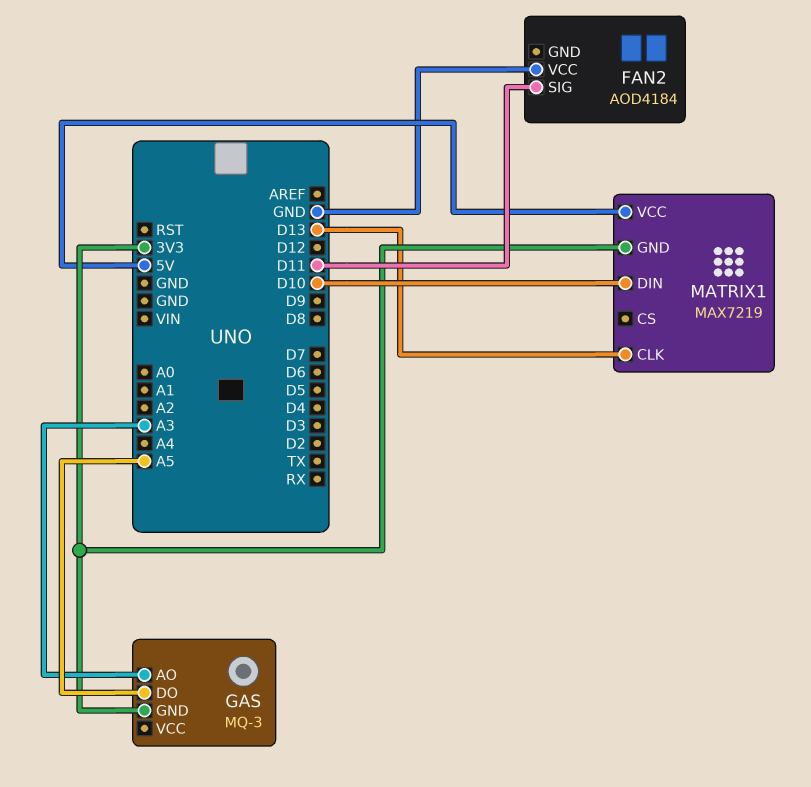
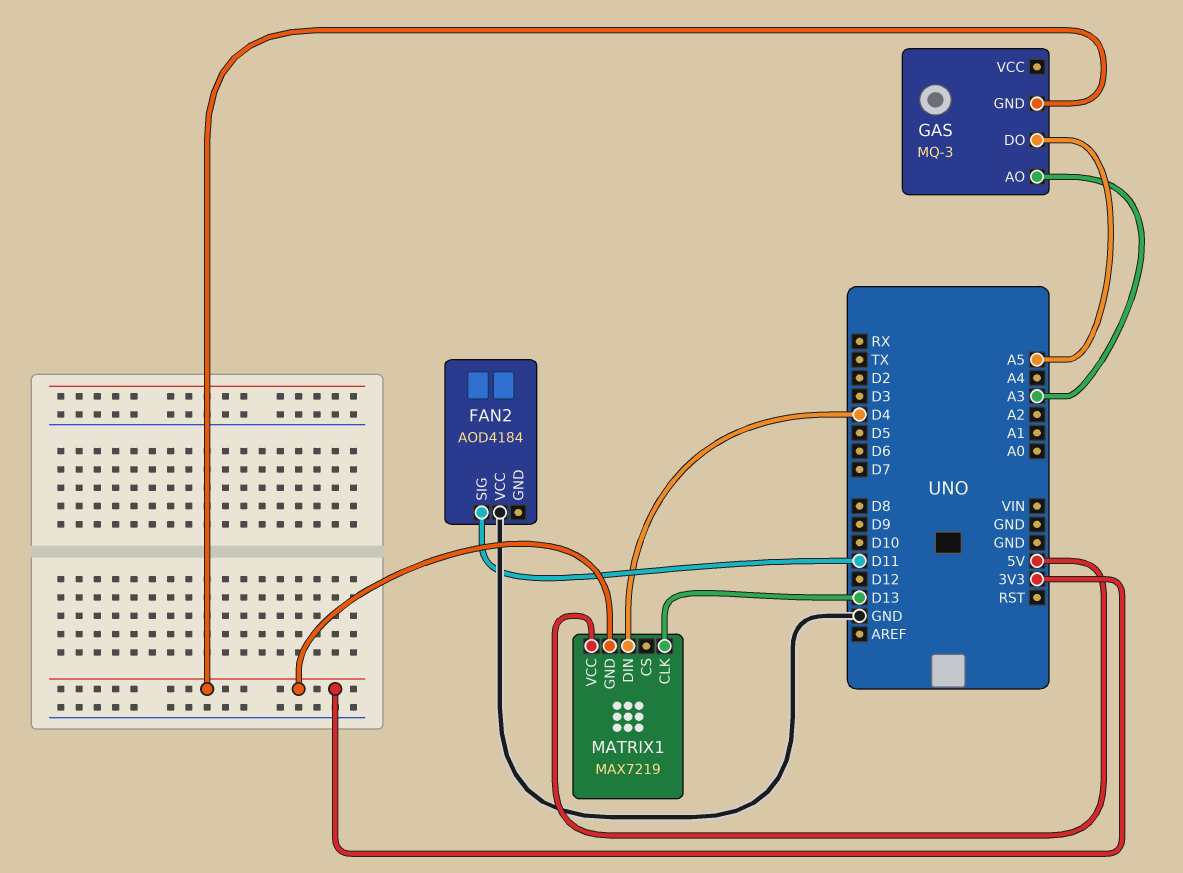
MATRIX1 pin DIN: D10 -> D4

